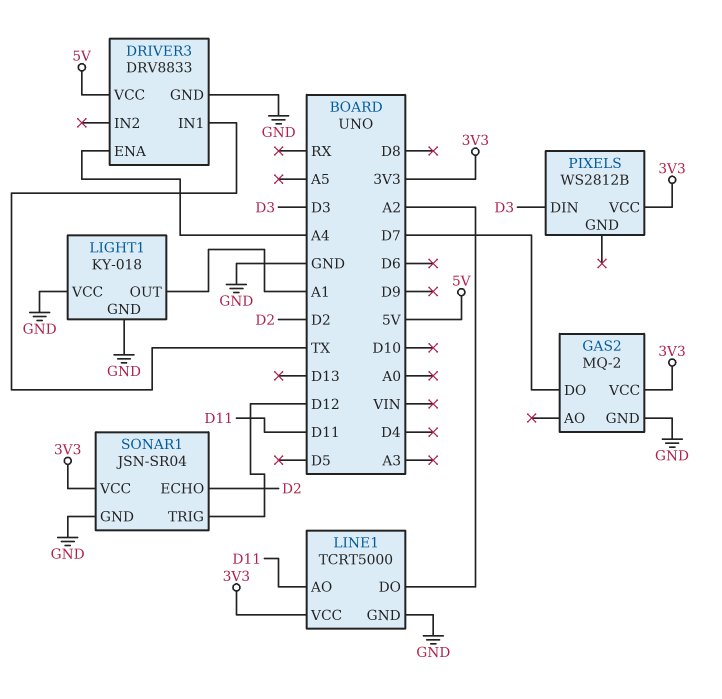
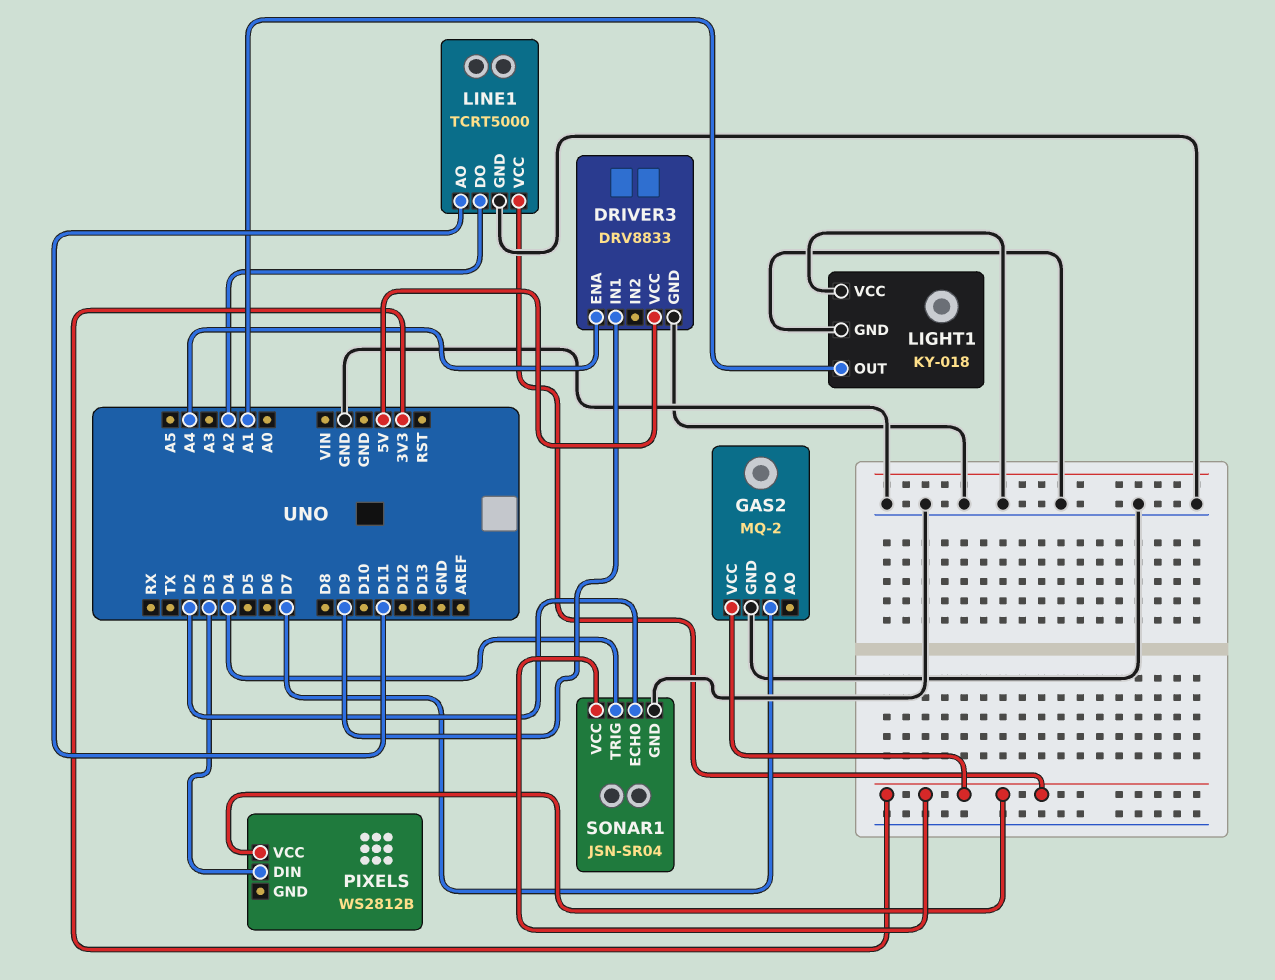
DRIVER3 pin IN1: TX -> D9
SONAR1 pin TRIG: D12 -> D4

